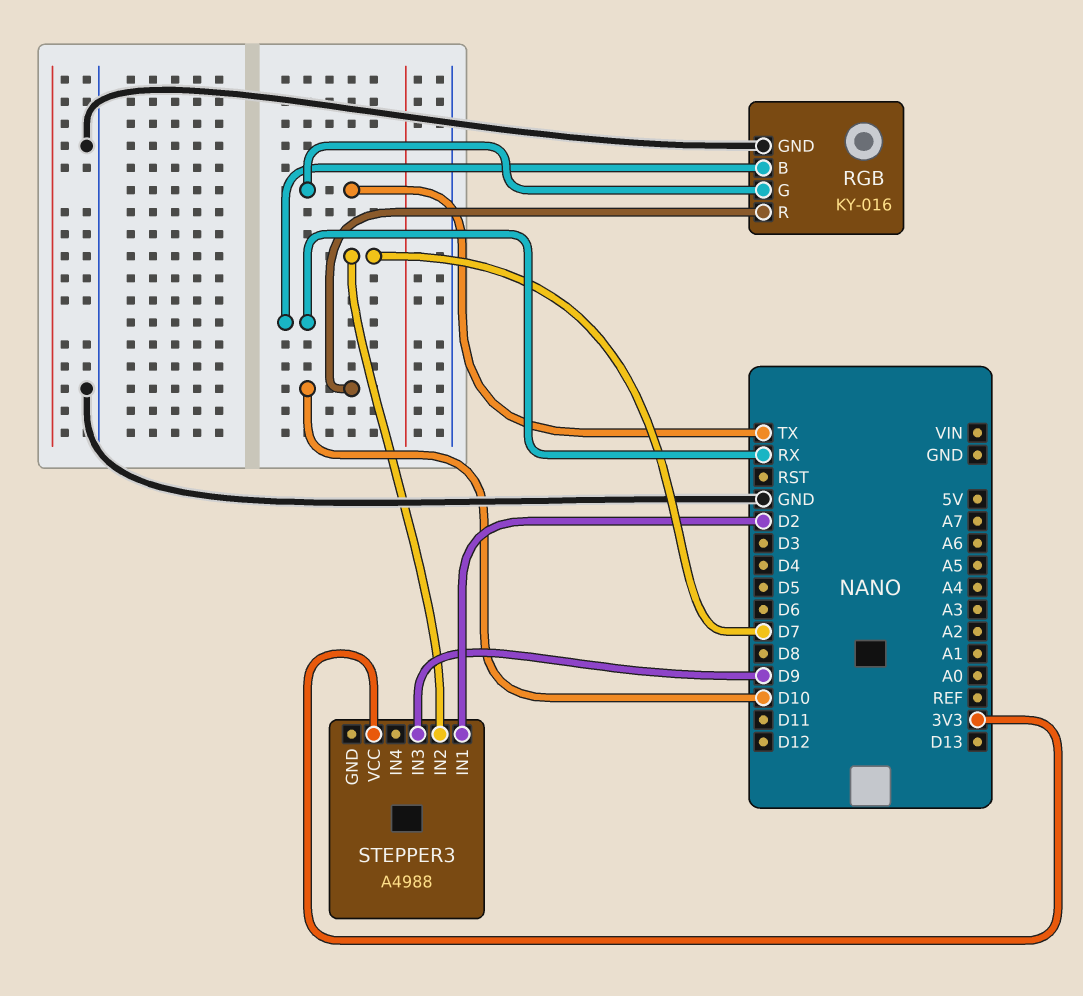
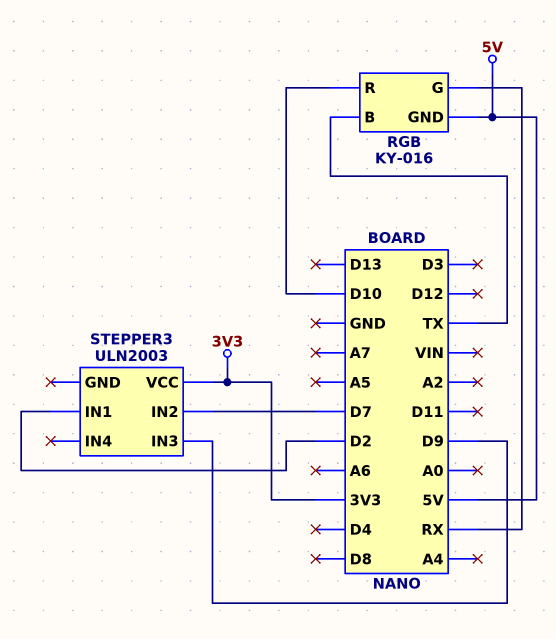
RGB pin B: RX -> TX
RGB pin G: TX -> RX
RGB pin GND: GND -> 5V
STEPPER3: A4988 -> ULN2003

